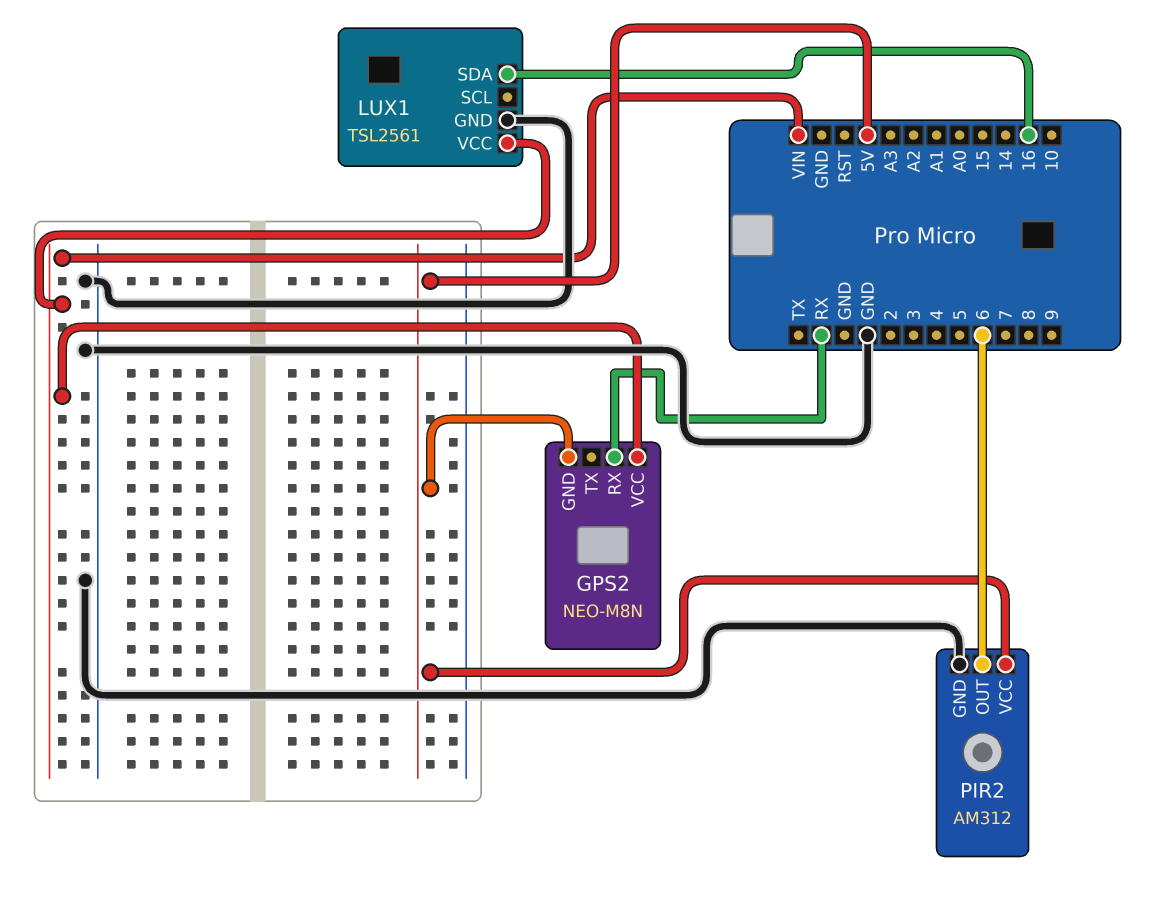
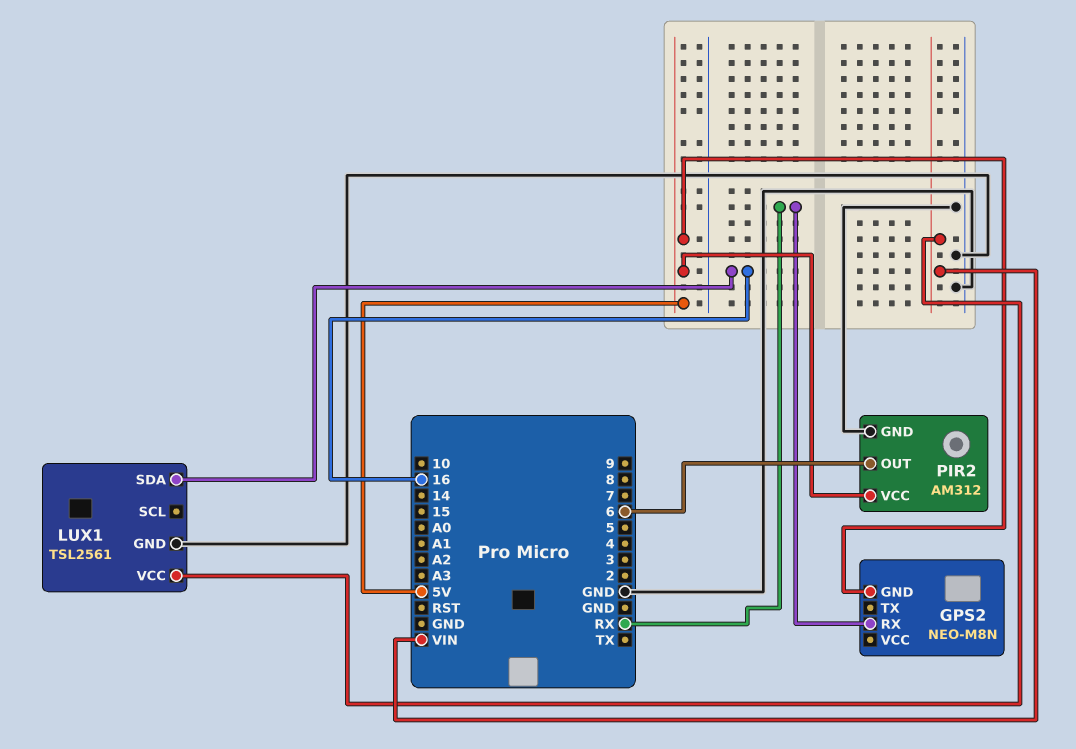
GPS2 pin VCC: VIN -> none

